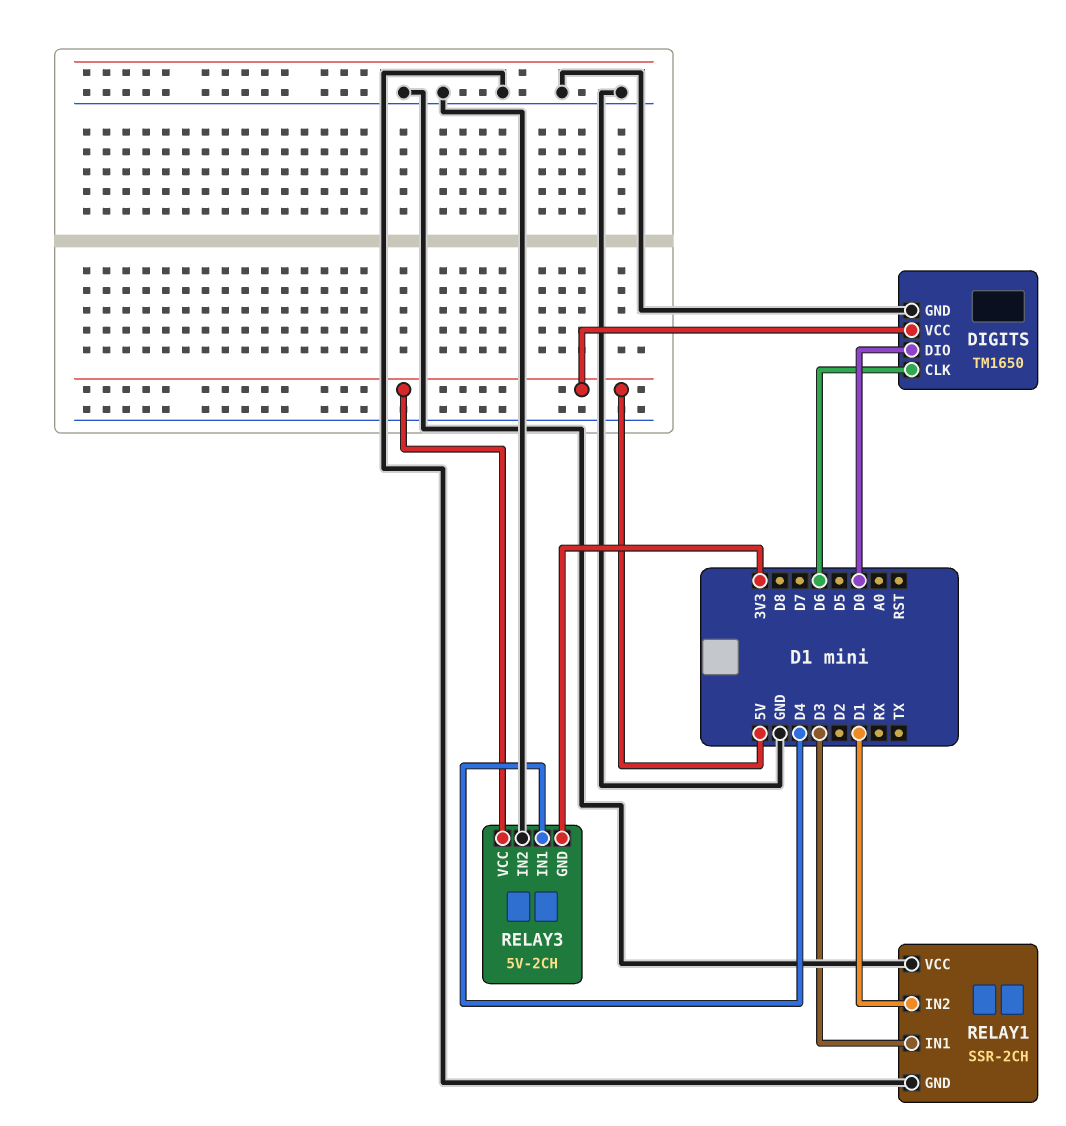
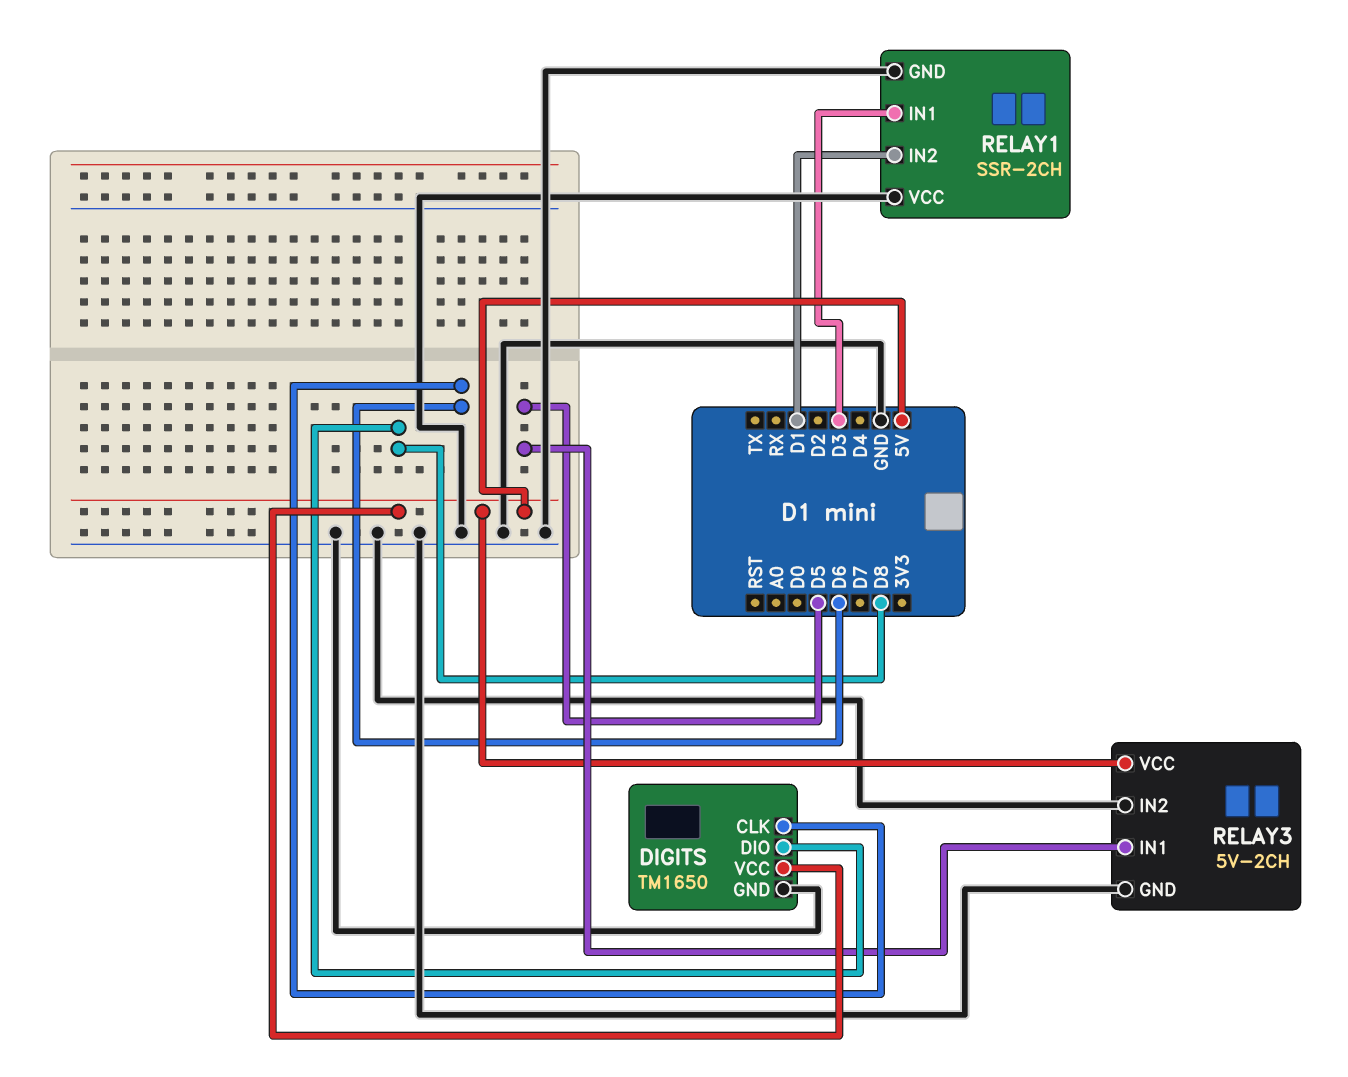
DIGITS pin DIO: D0 -> D8
RELAY3 pin GND: 3V3 -> GND
RELAY3 pin IN1: D4 -> D5

